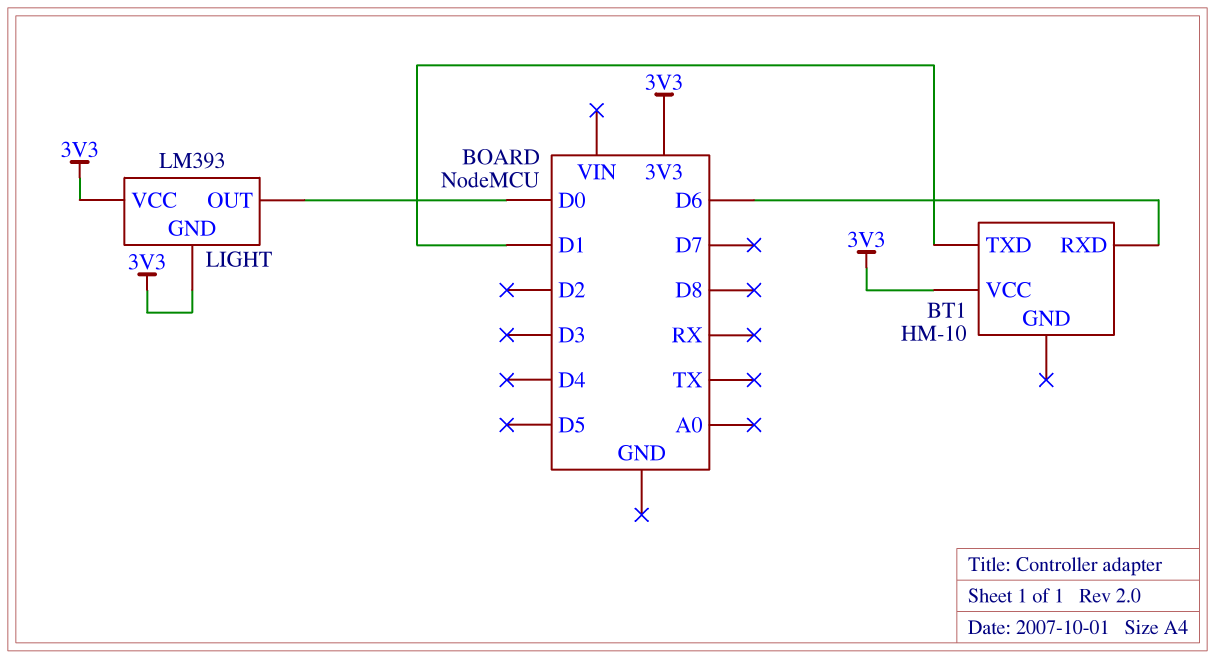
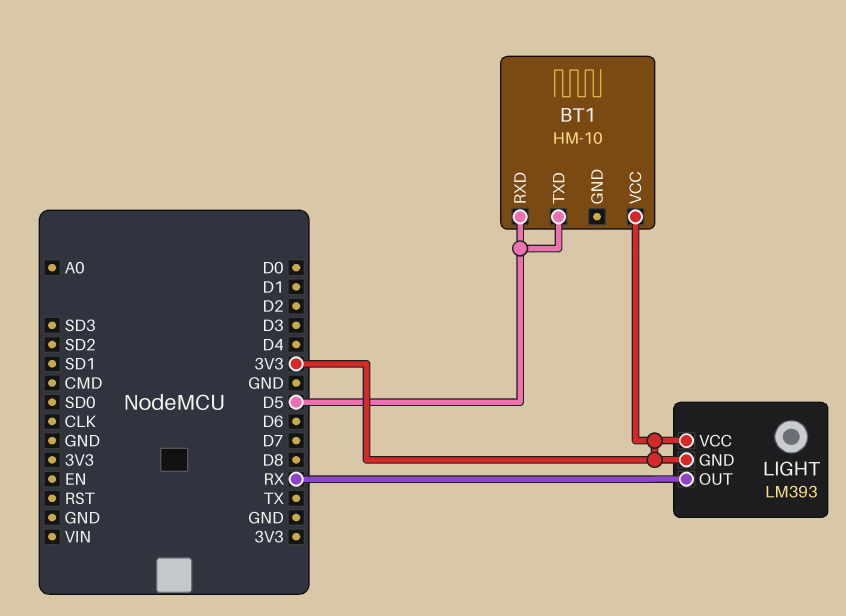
BT1 pin RXD: D6 -> D5
BT1 pin TXD: D1 -> D5
LIGHT pin OUT: D0 -> RX

